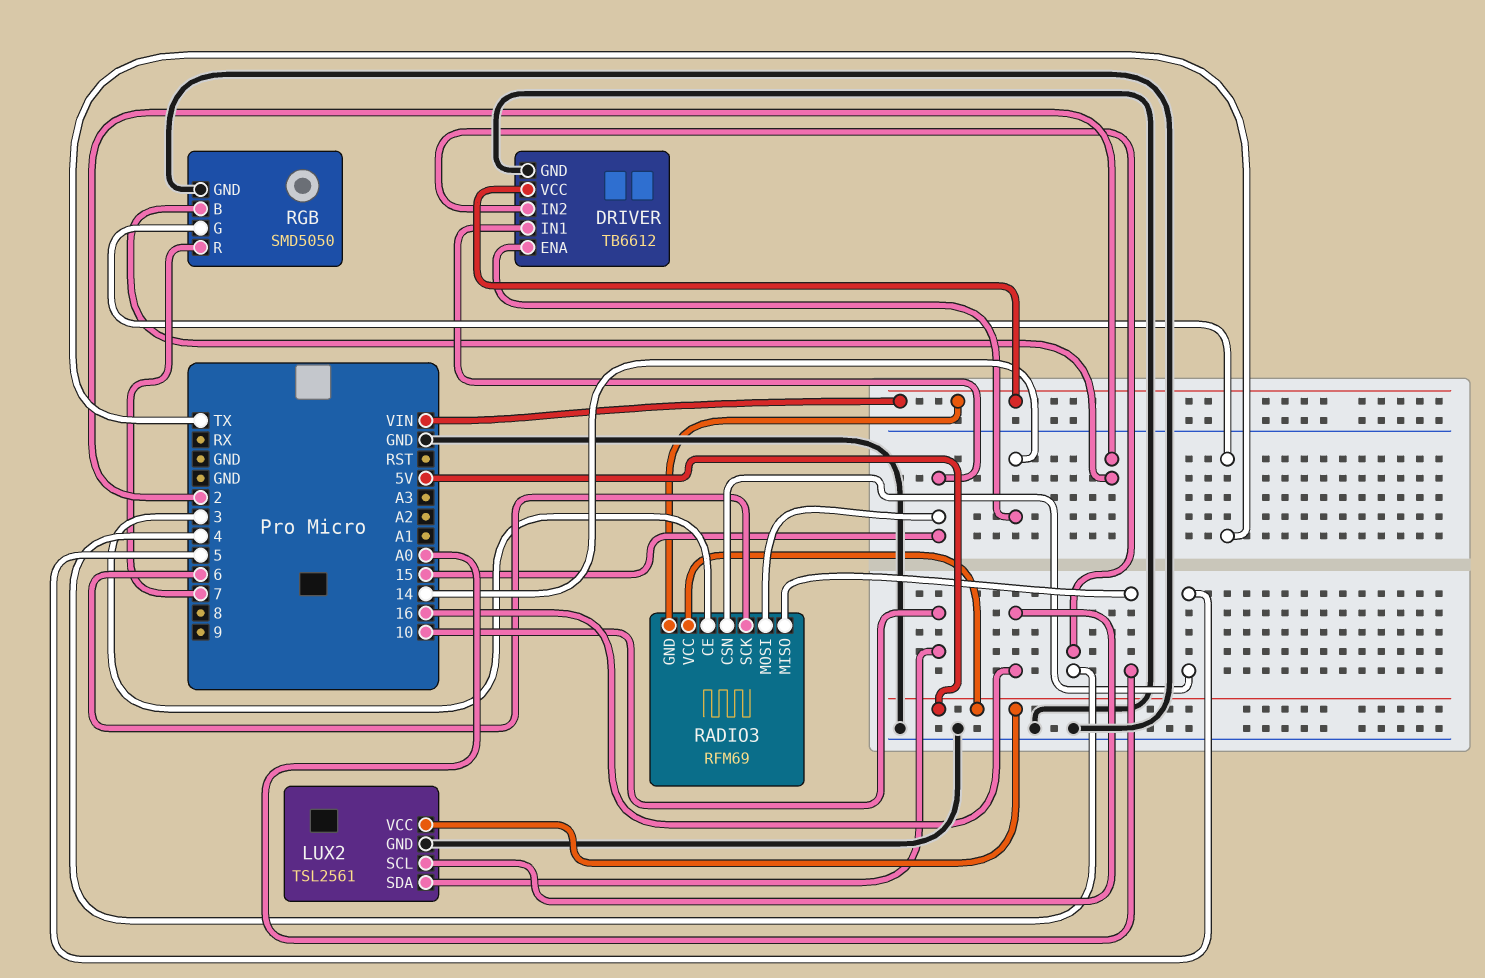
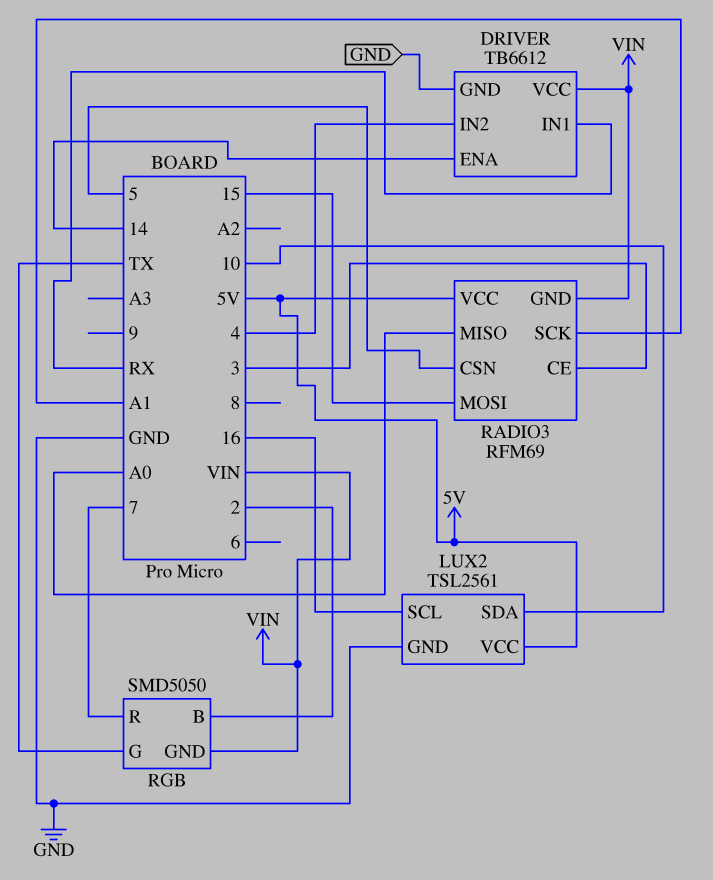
DRIVER pin IN1: 15 -> RX
RADIO3 pin SCK: 6 -> A1
RGB pin GND: GND -> VIN

